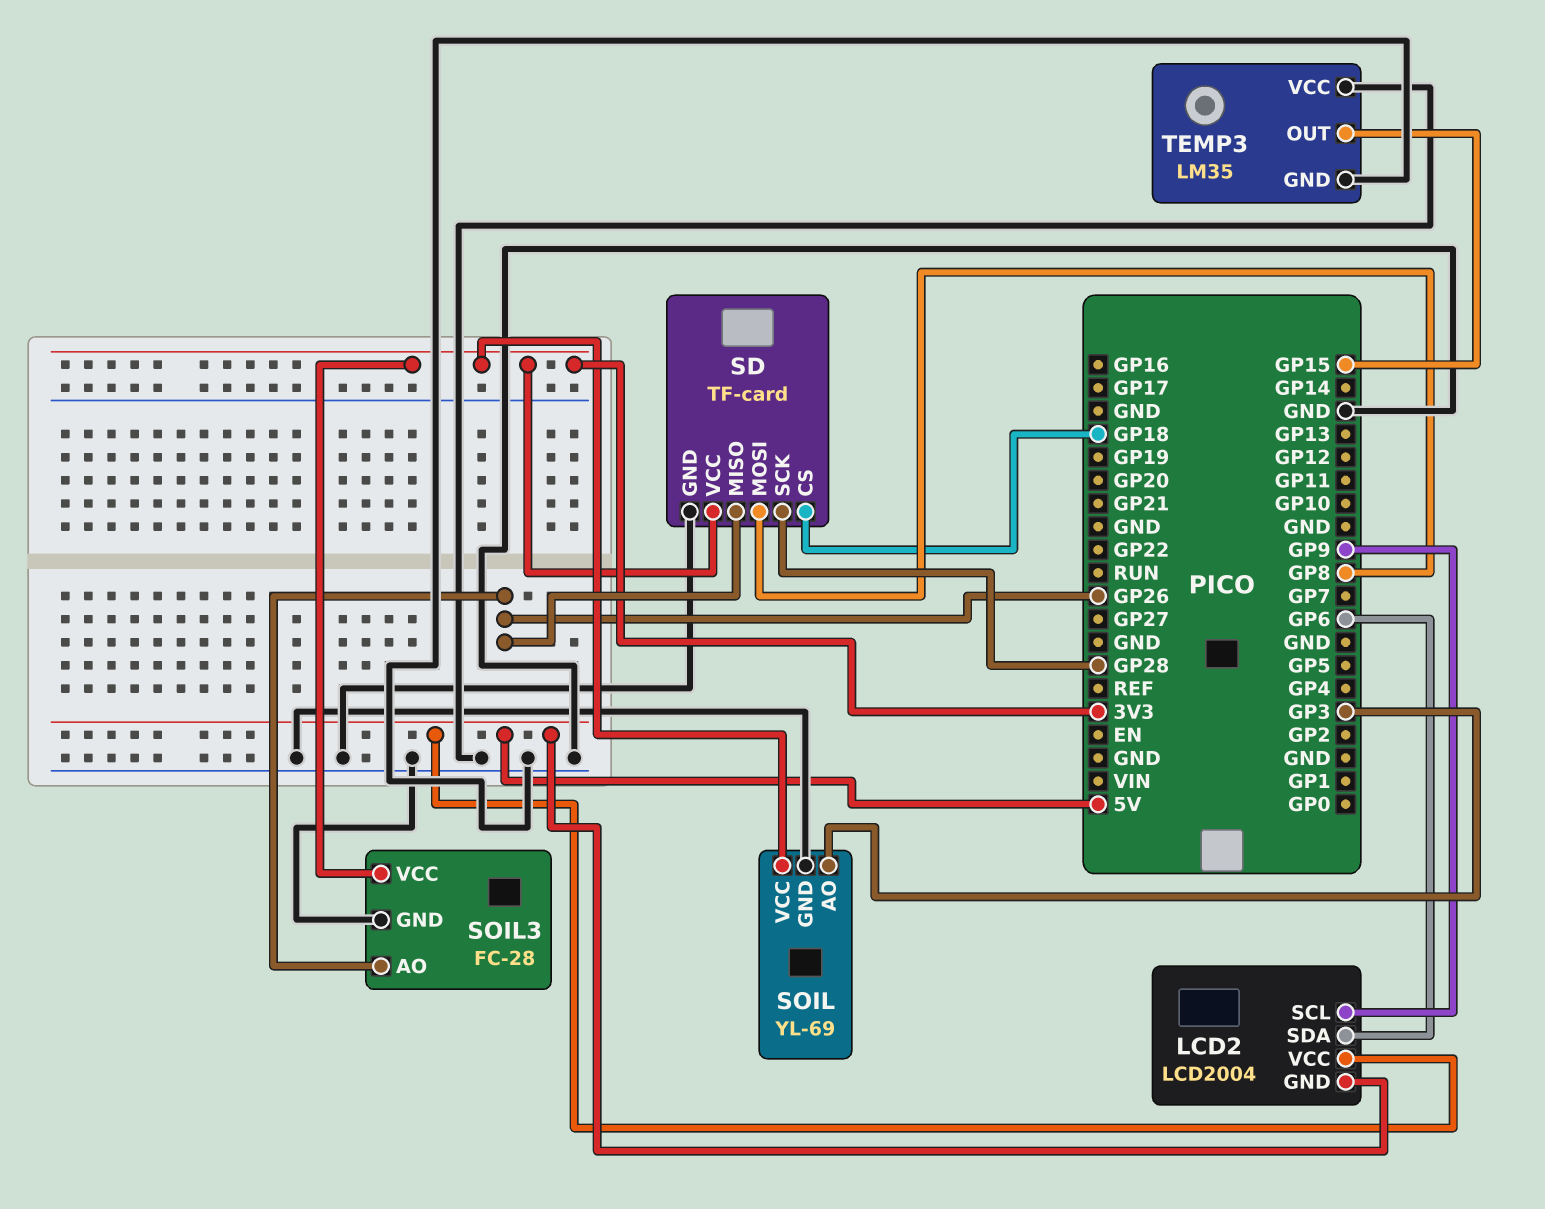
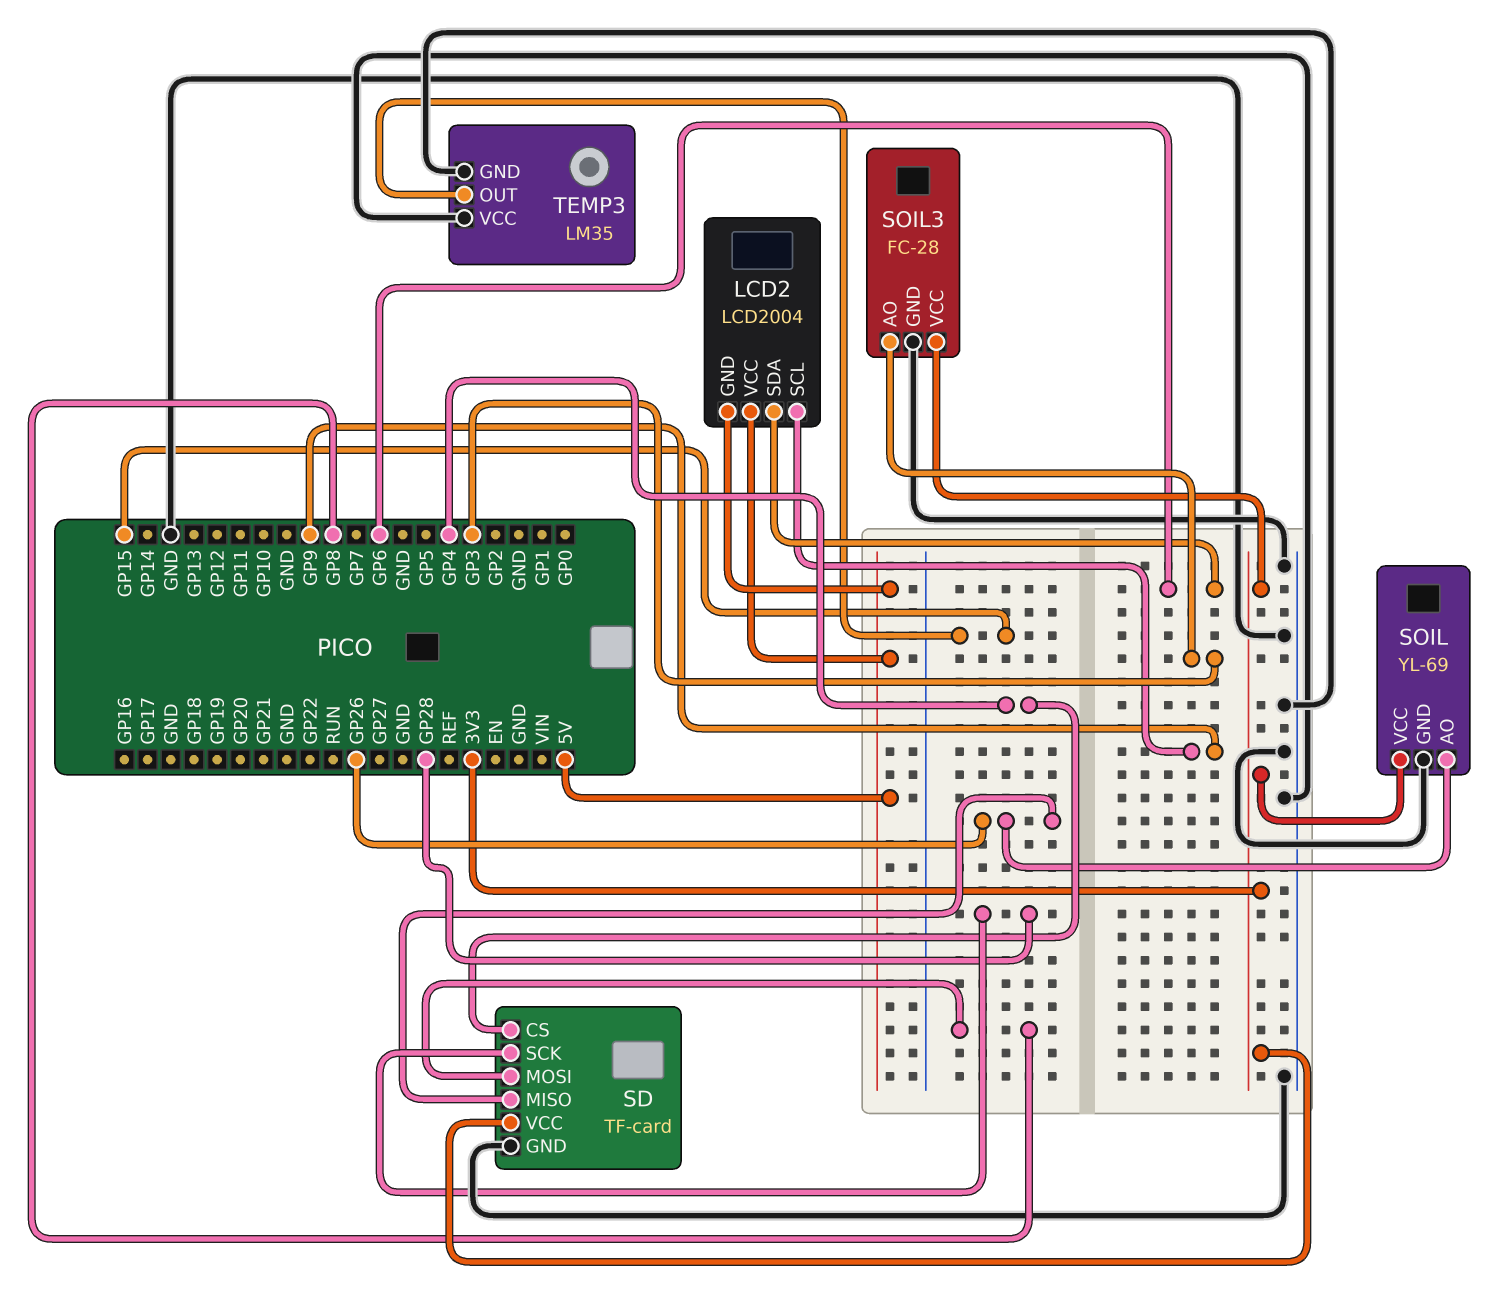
SD pin CS: GP18 -> GP4
SOIL pin AO: GP3 -> GP26
SOIL3 pin AO: GP26 -> GP3

